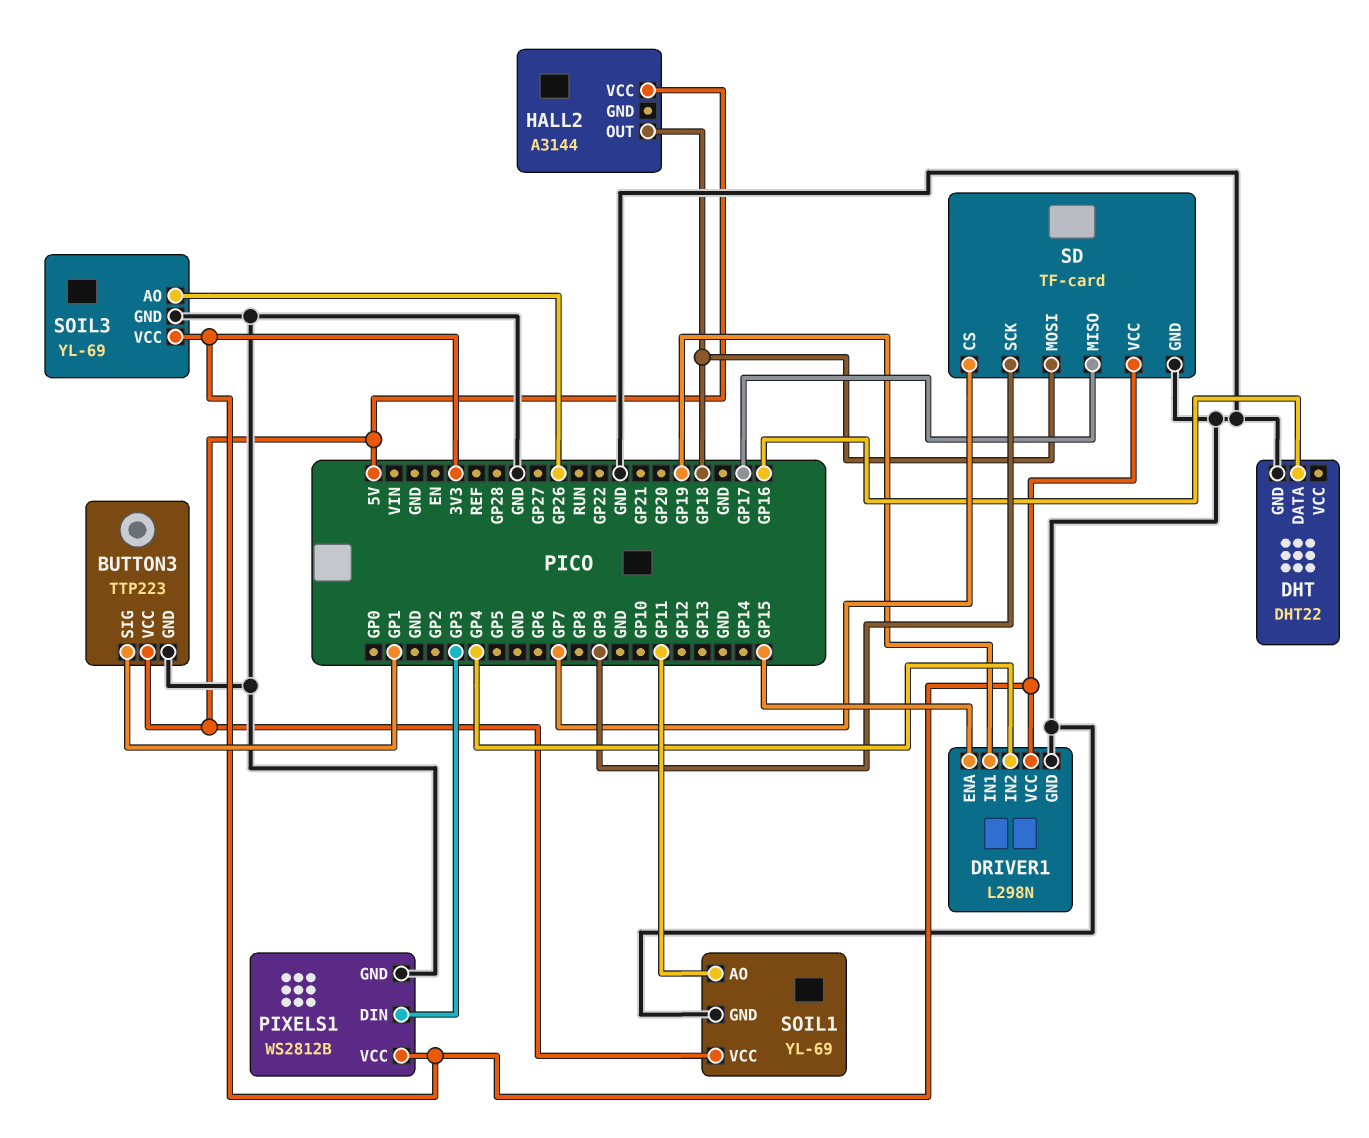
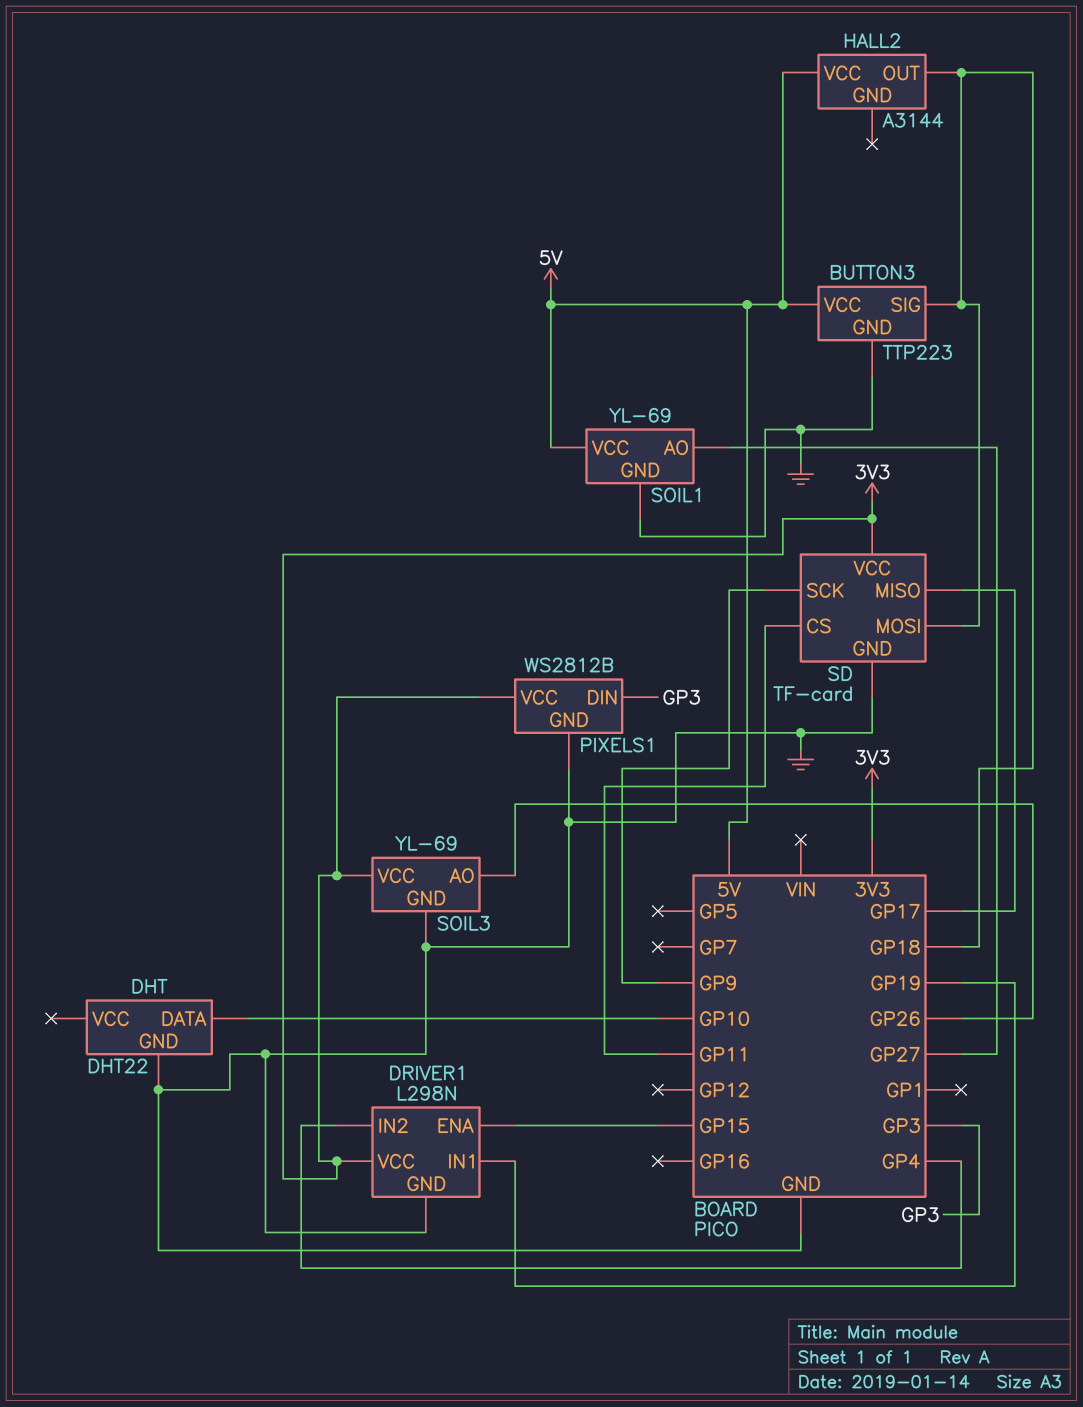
BUTTON3 pin SIG: GP1 -> GP18
DHT pin DATA: GP16 -> GP10
SD pin CS: GP7 -> GP11
SOIL1 pin AO: GP11 -> GP27

